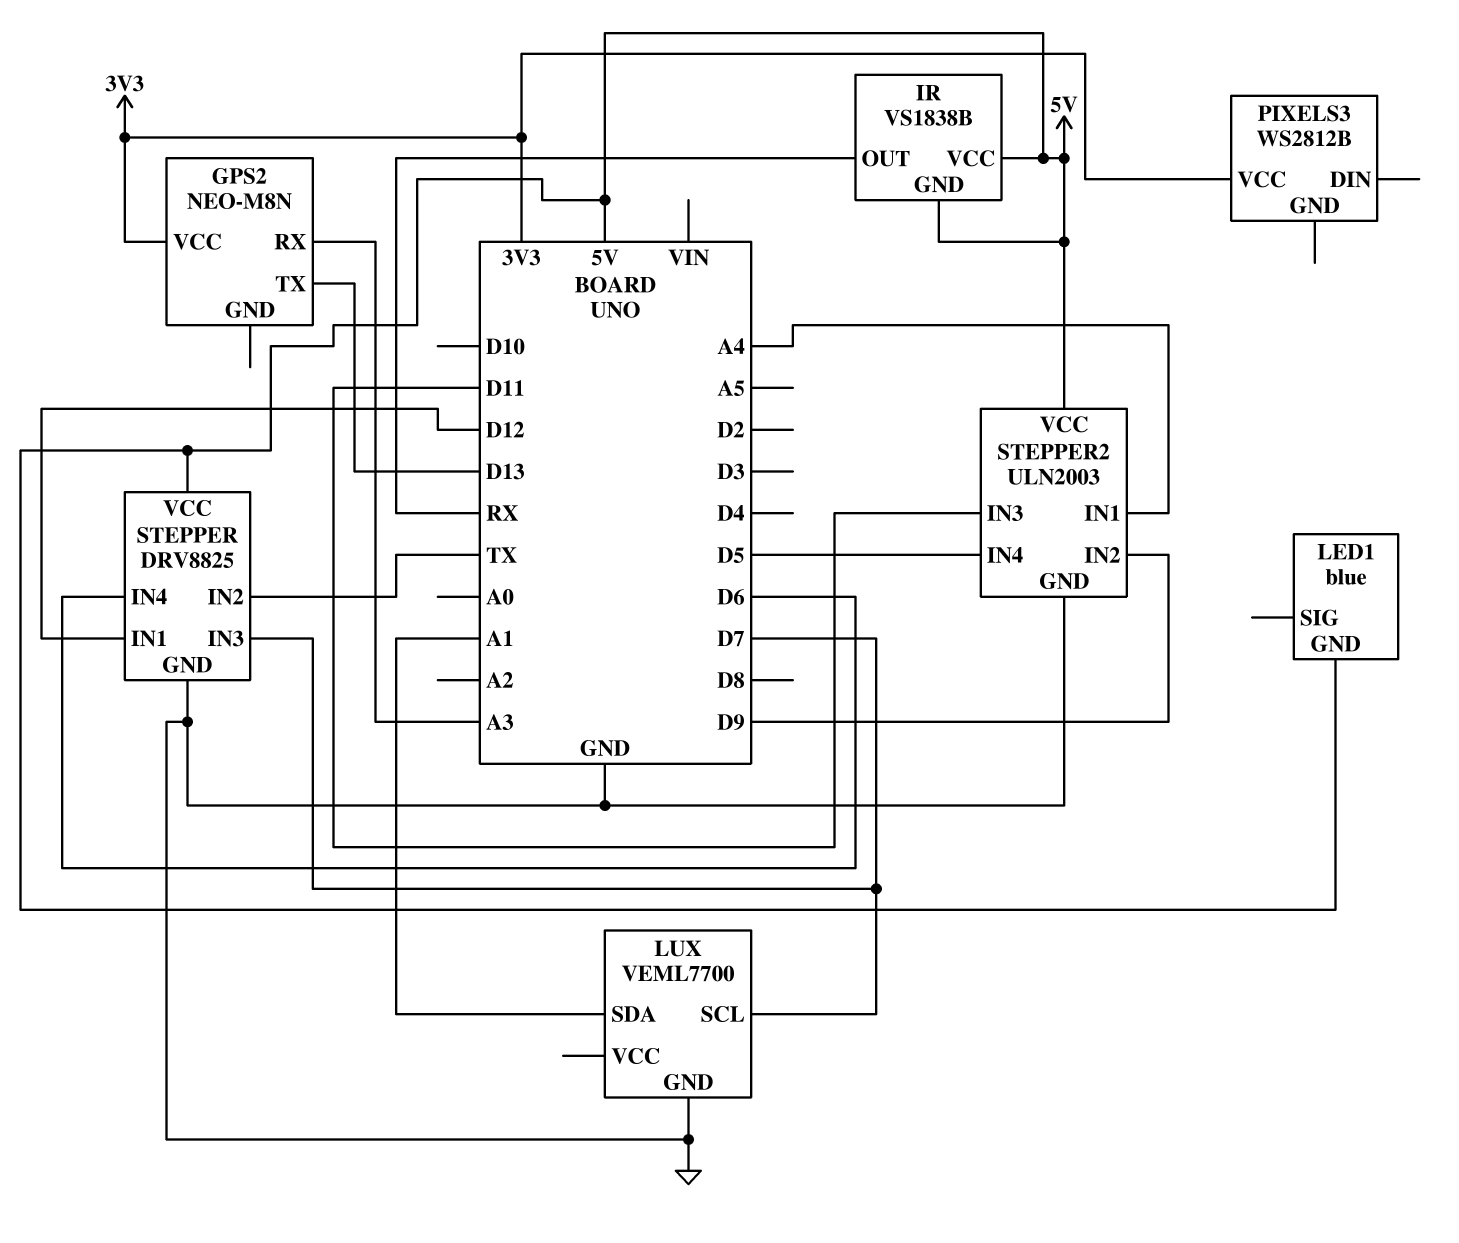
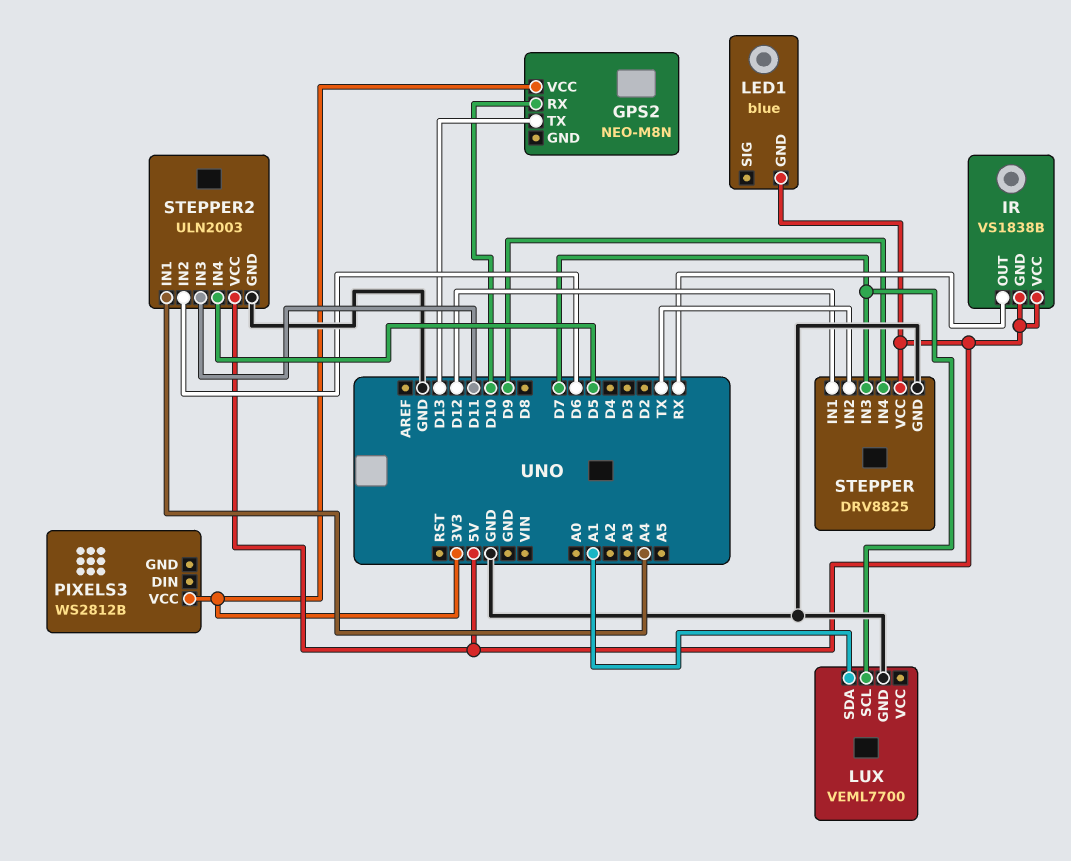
GPS2 pin RX: A3 -> D10
STEPPER pin IN4: D6 -> D9
STEPPER2 pin IN2: D9 -> D6

